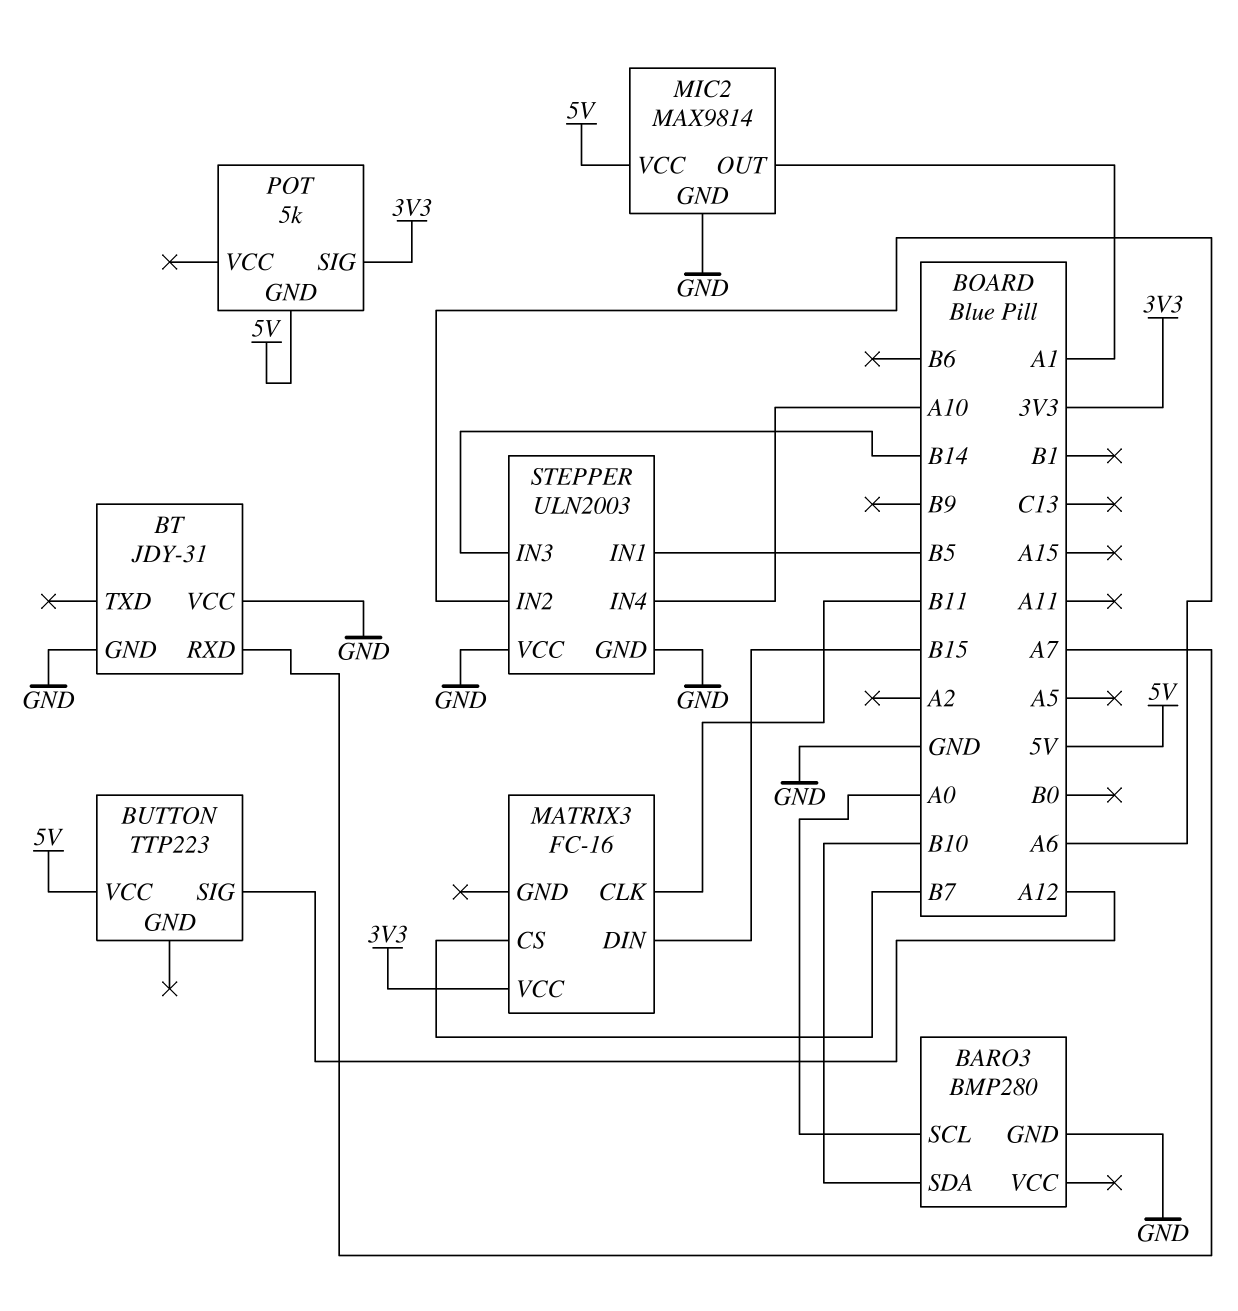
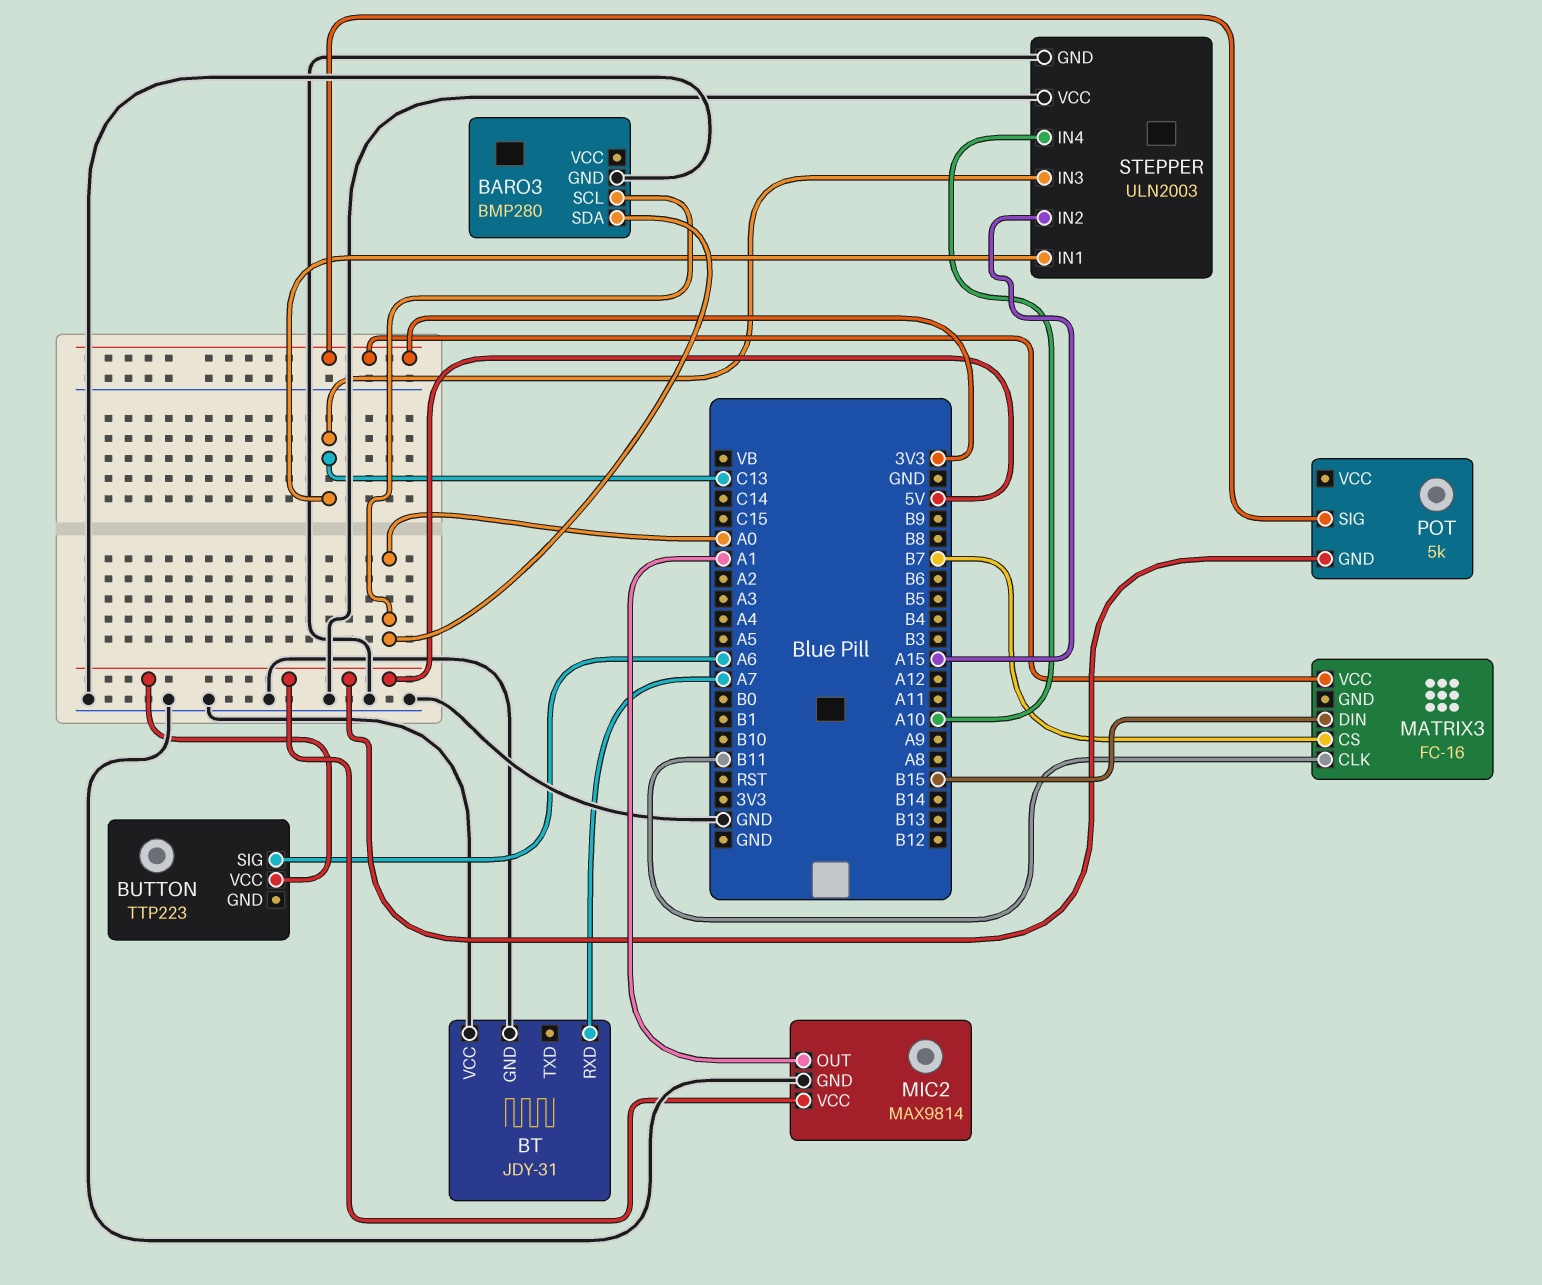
BARO3 pin SDA: B10 -> A0
BUTTON pin SIG: A12 -> A6
STEPPER pin IN1: B5 -> C13
STEPPER pin IN2: A6 -> A15
STEPPER pin IN3: B14 -> C13

